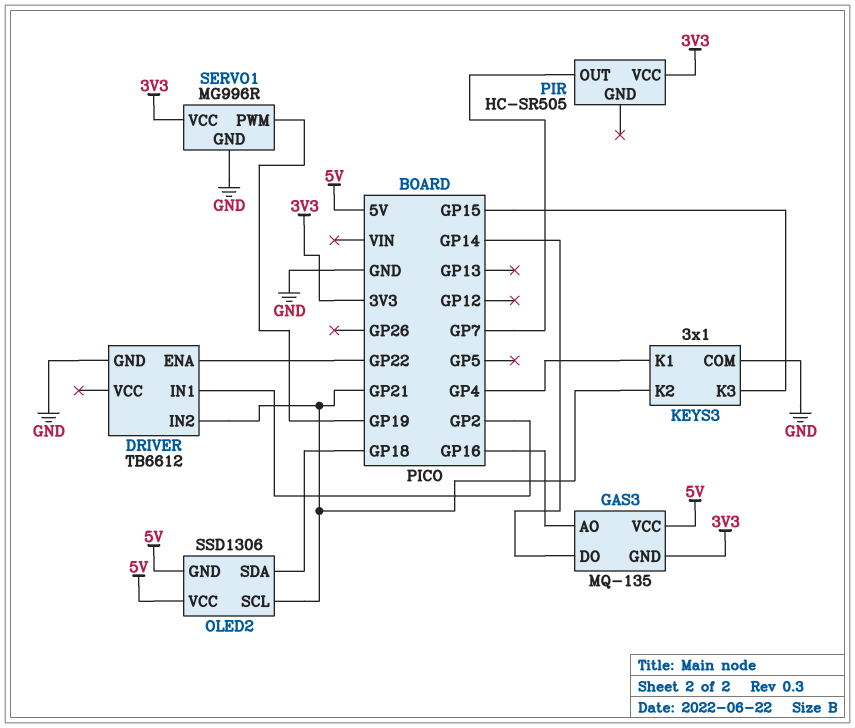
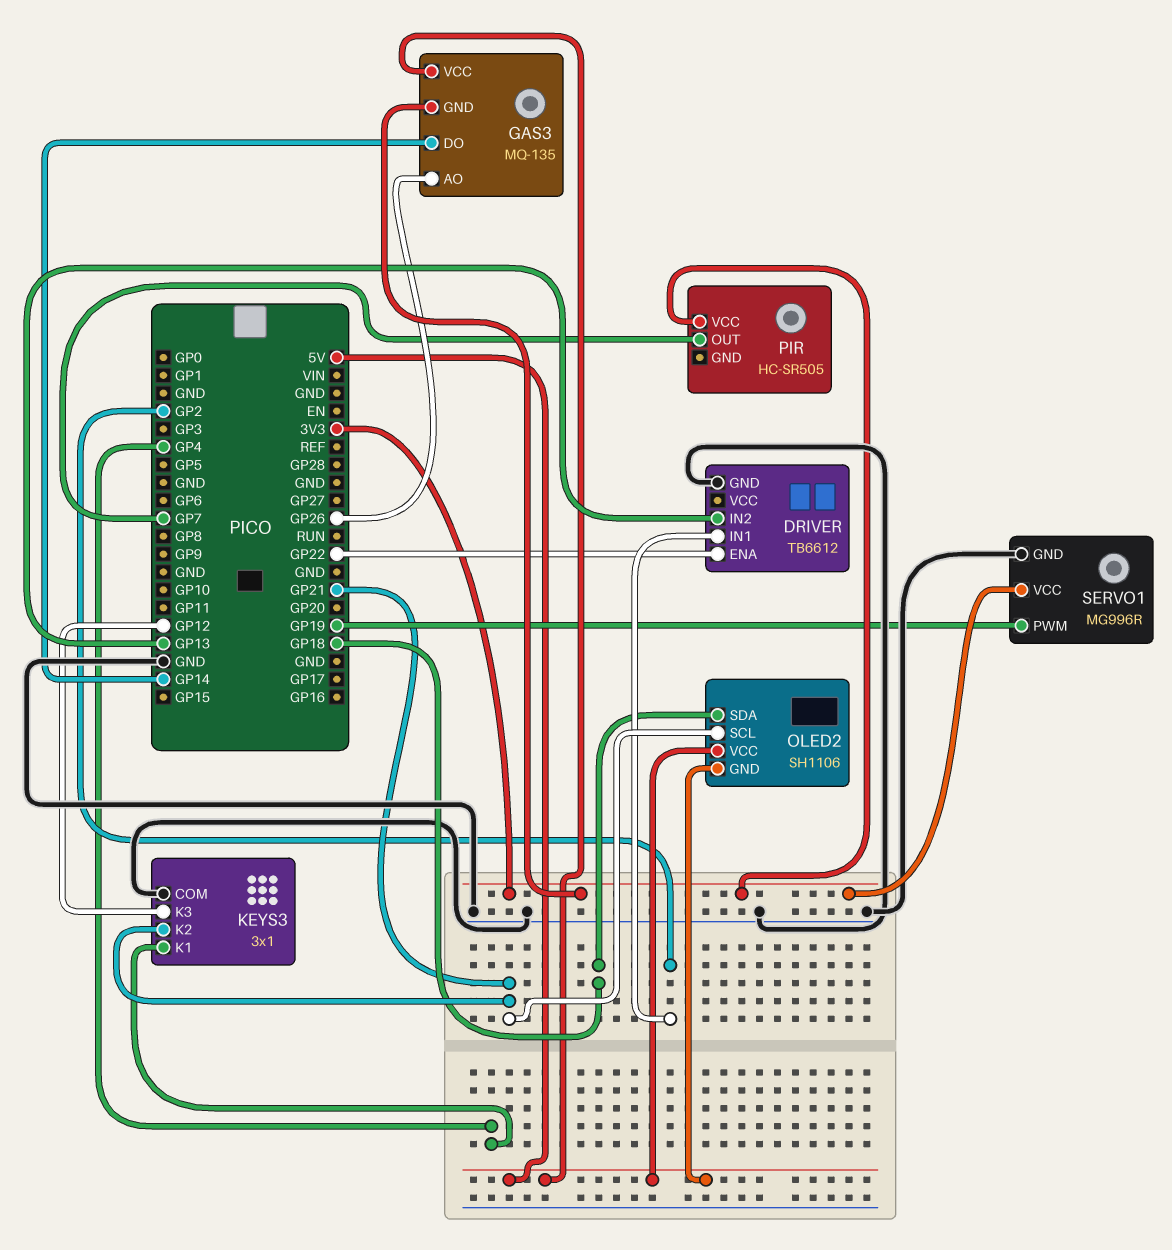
DRIVER pin IN2: GP21 -> GP13
GAS3 pin AO: GP16 -> GP26
KEYS3 pin K3: GP15 -> GP12
OLED2: SSD1306 -> SH1106

